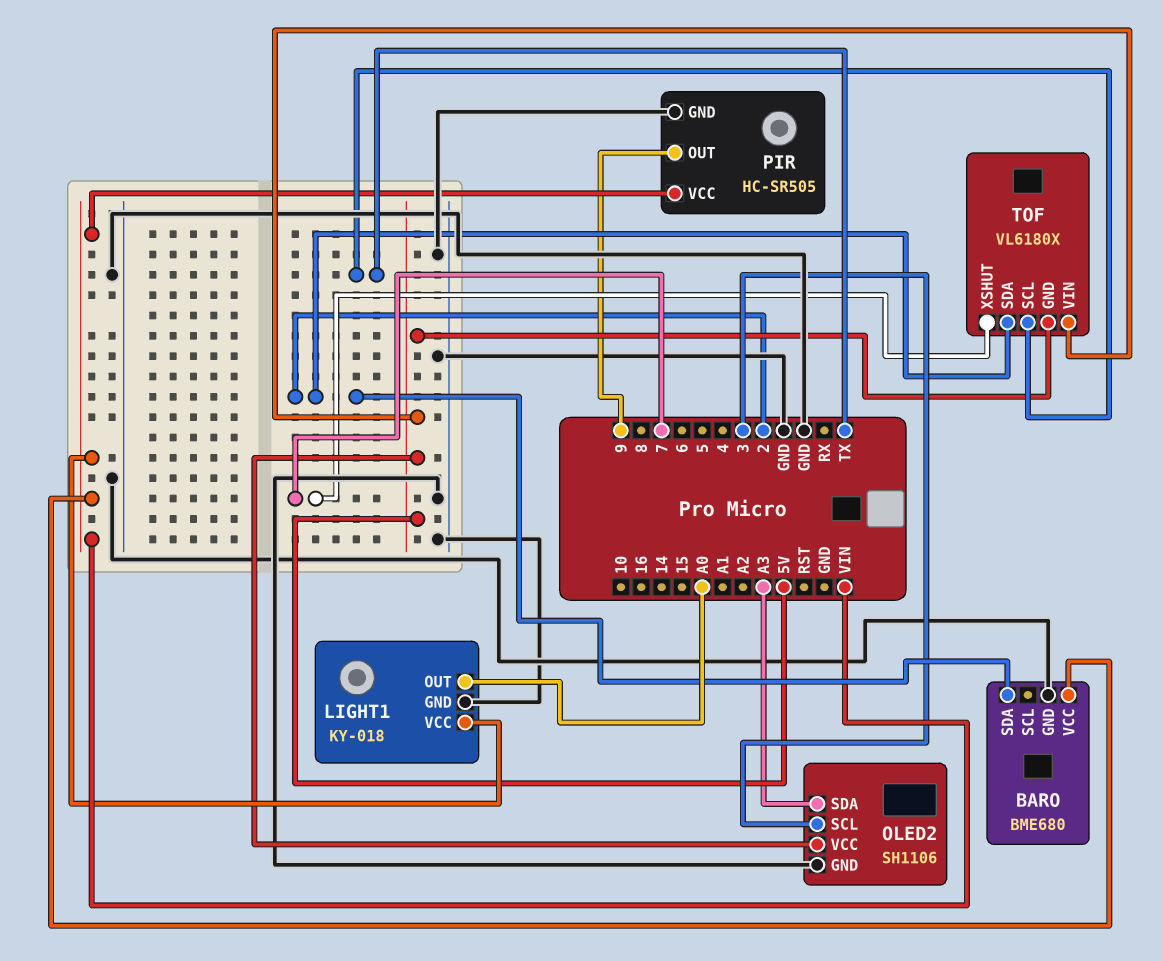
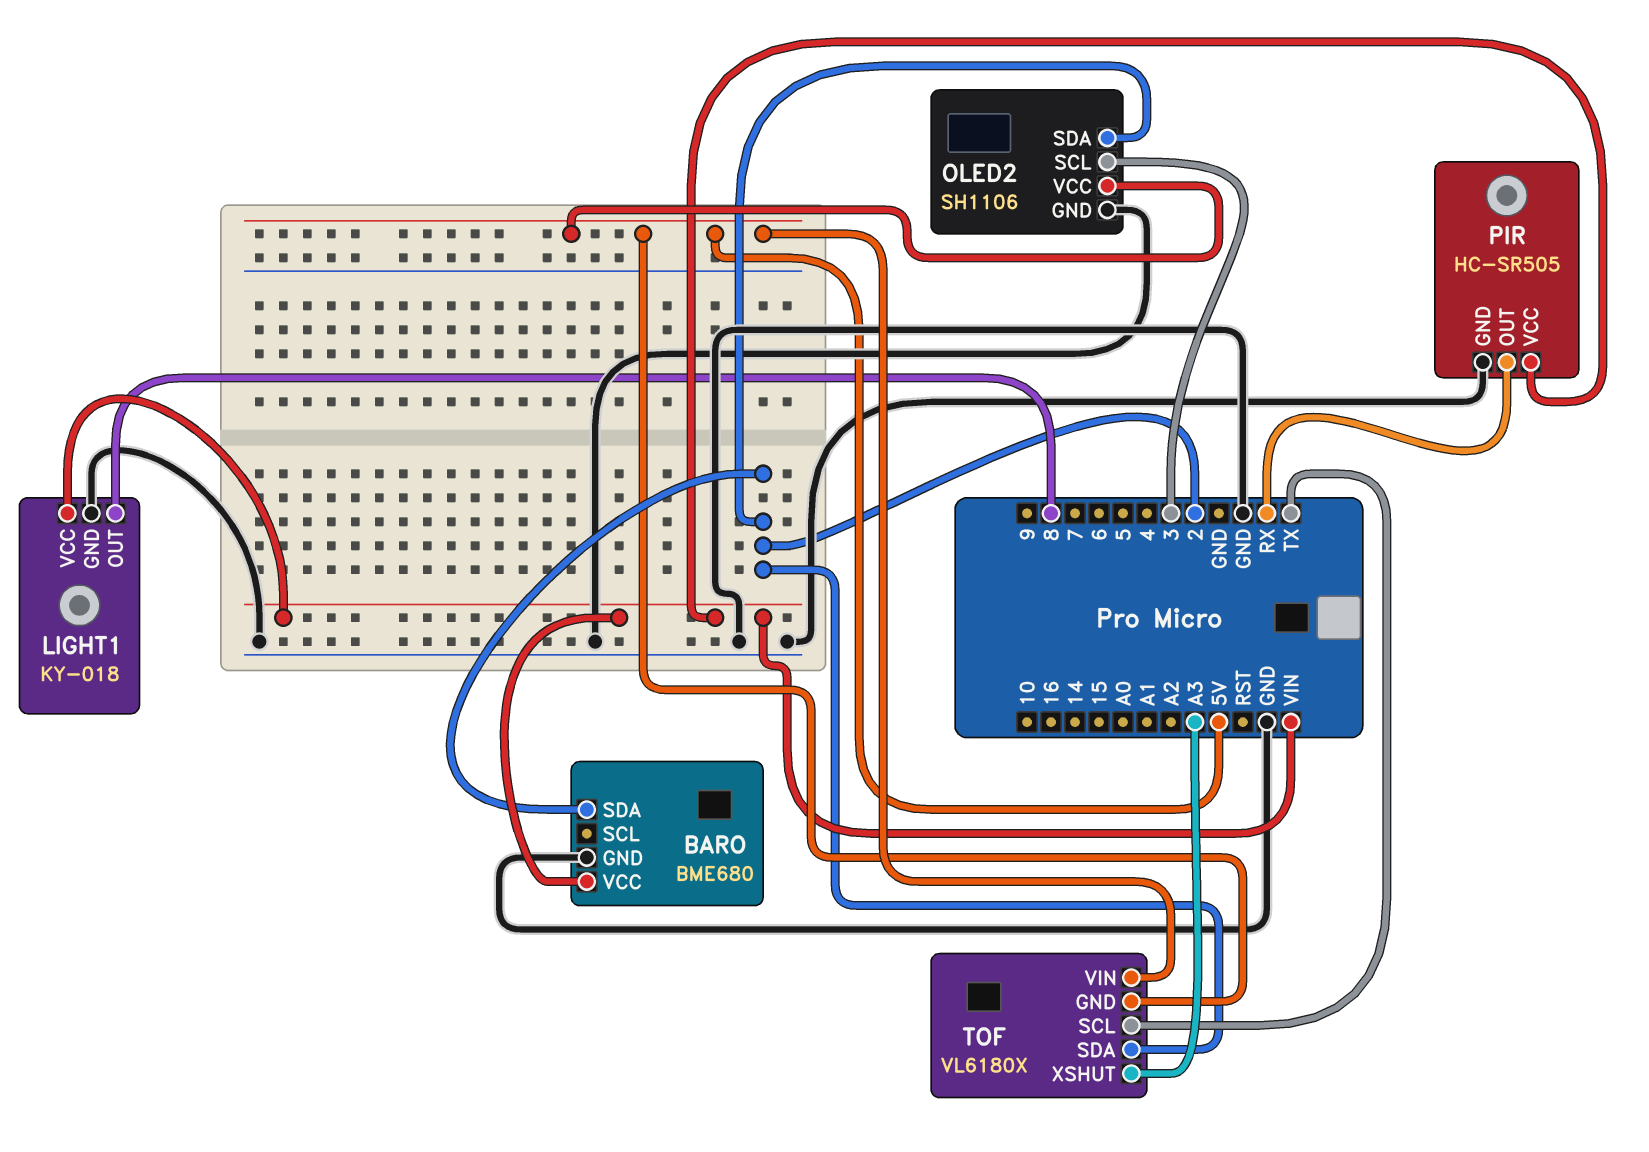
LIGHT1 pin OUT: A0 -> 8
OLED2 pin SDA: A3 -> 2
PIR pin OUT: 9 -> RX
TOF pin XSHUT: 7 -> A3

